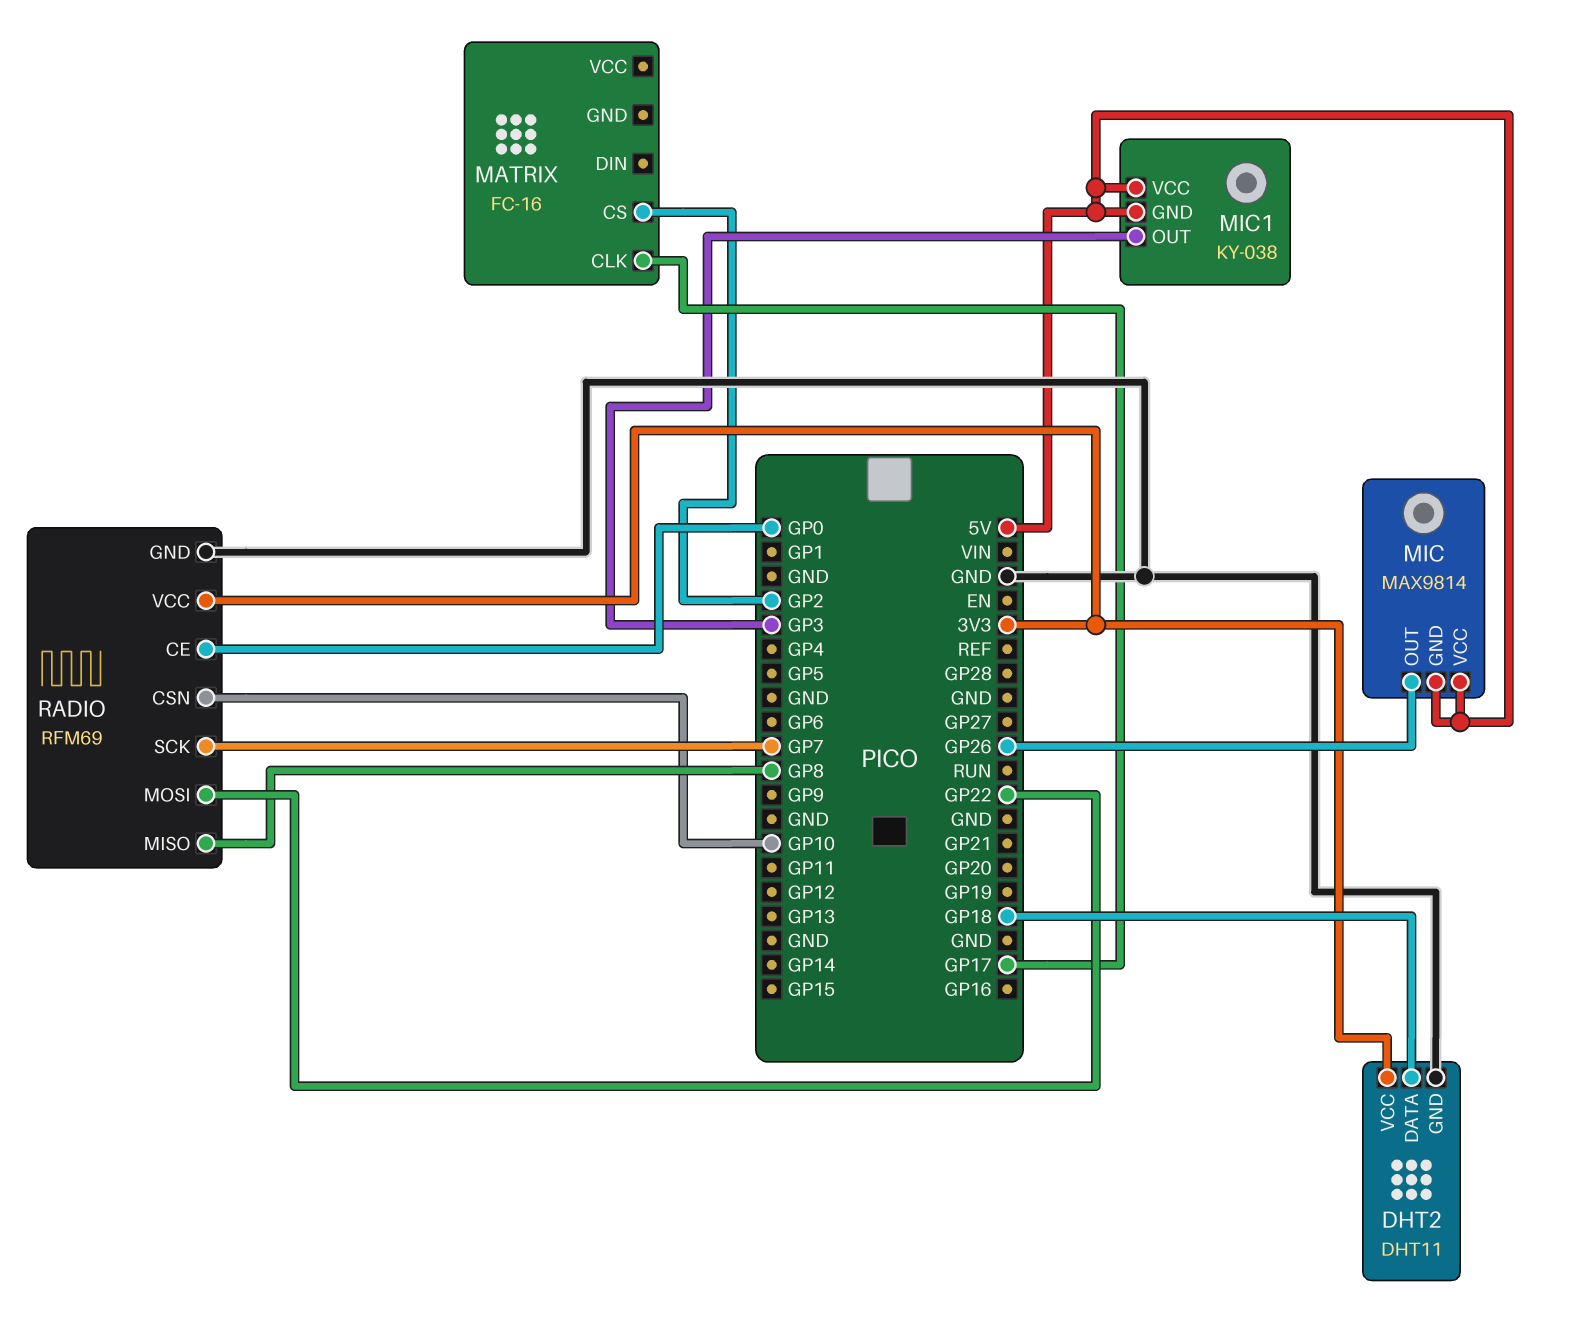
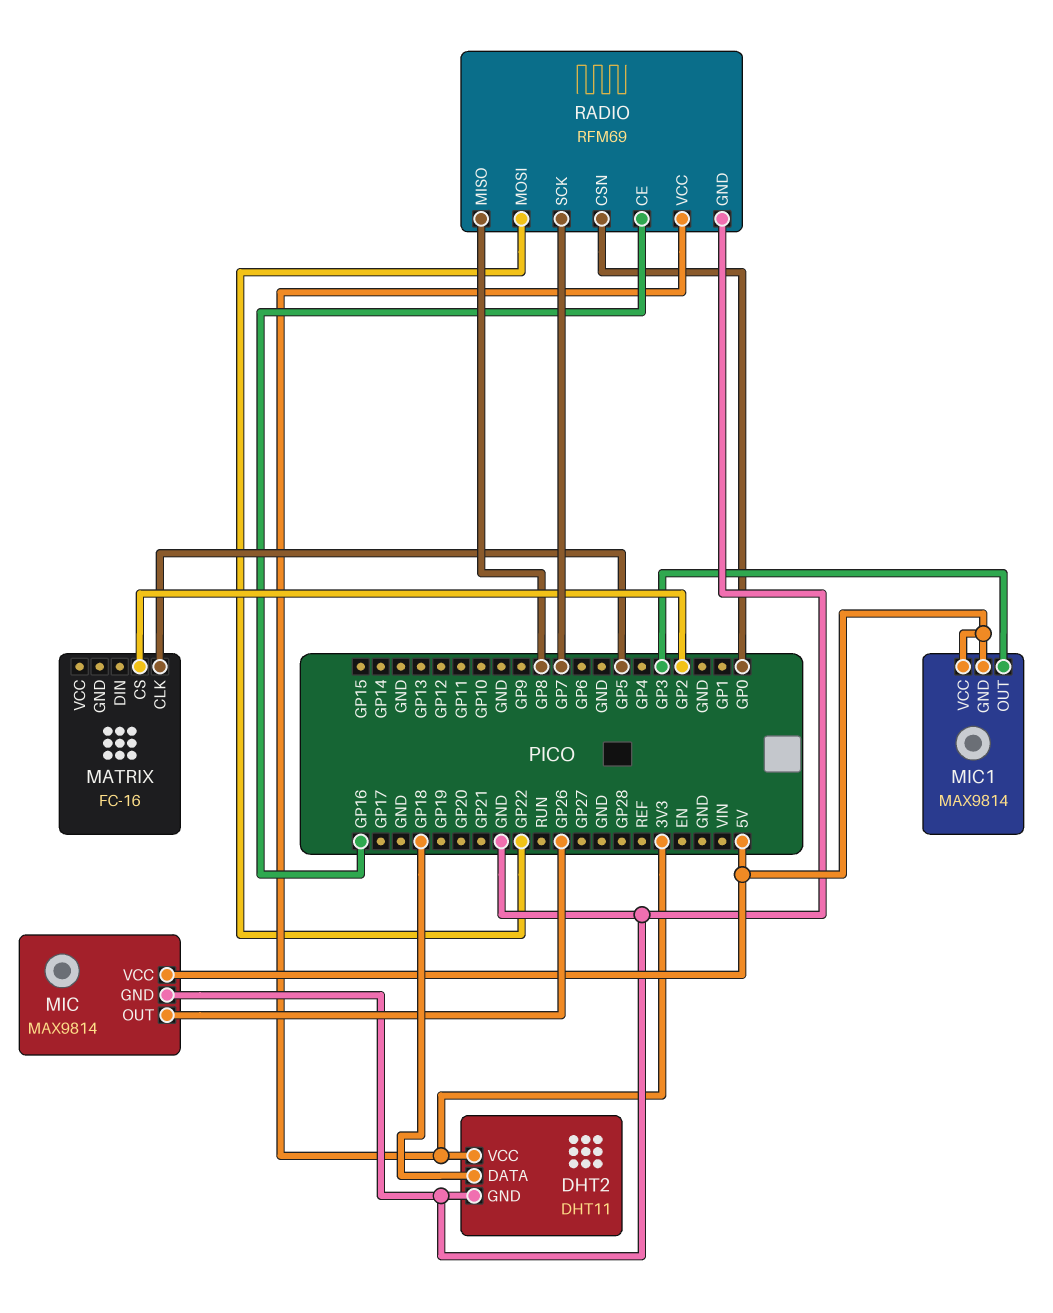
MATRIX pin CLK: GP17 -> GP5
MIC pin GND: 5V -> GND
MIC1: KY-038 -> MAX9814
RADIO pin CE: GP0 -> GP16
RADIO pin CSN: GP10 -> GP0

